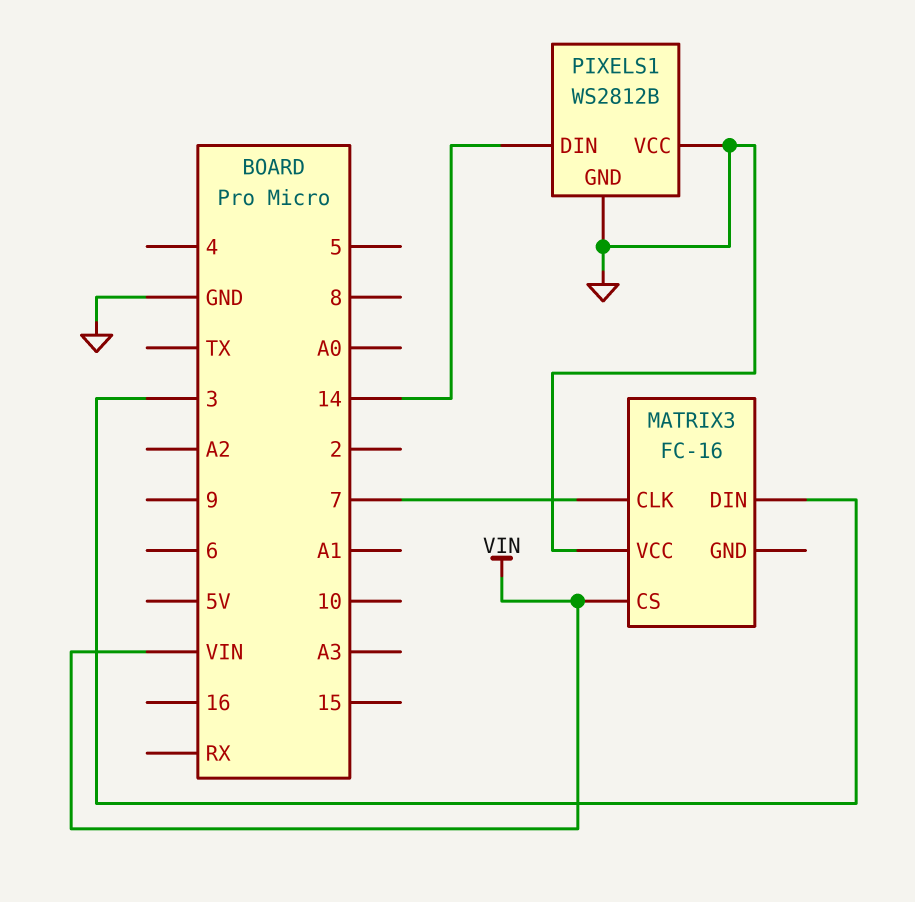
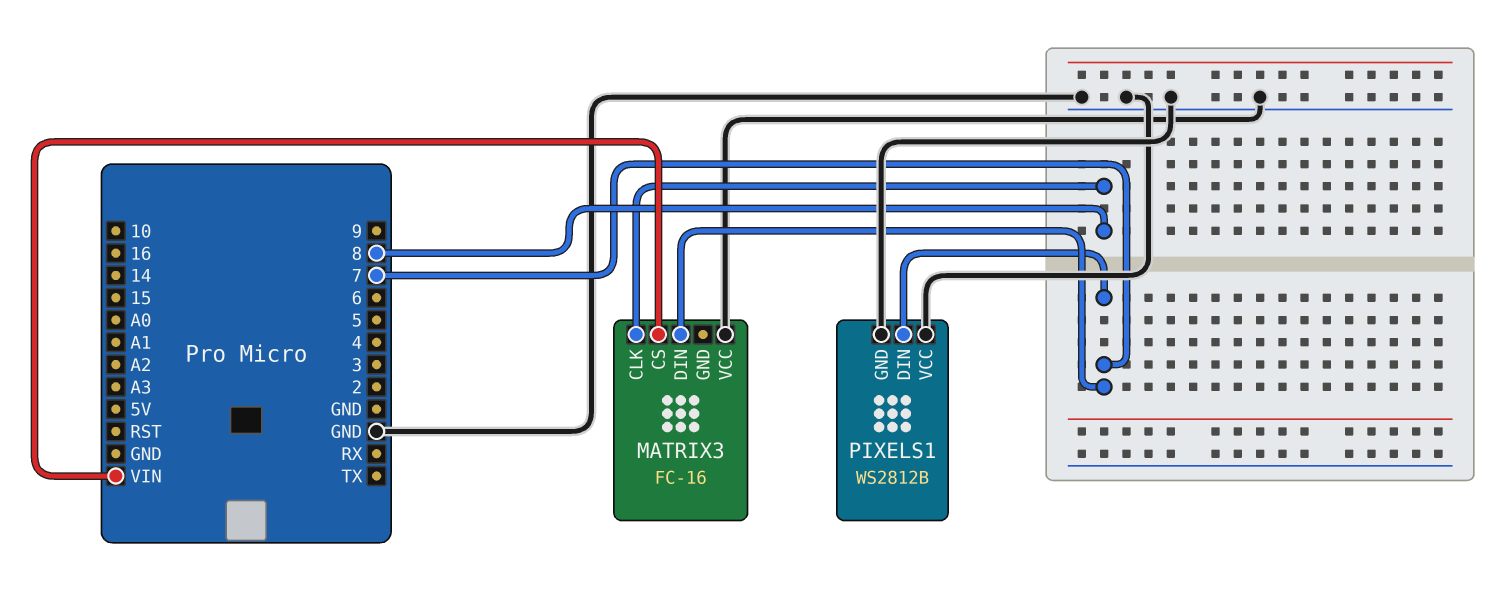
MATRIX3 pin CLK: 7 -> 8
MATRIX3 pin DIN: 3 -> 7
PIXELS1 pin DIN: 14 -> 7

